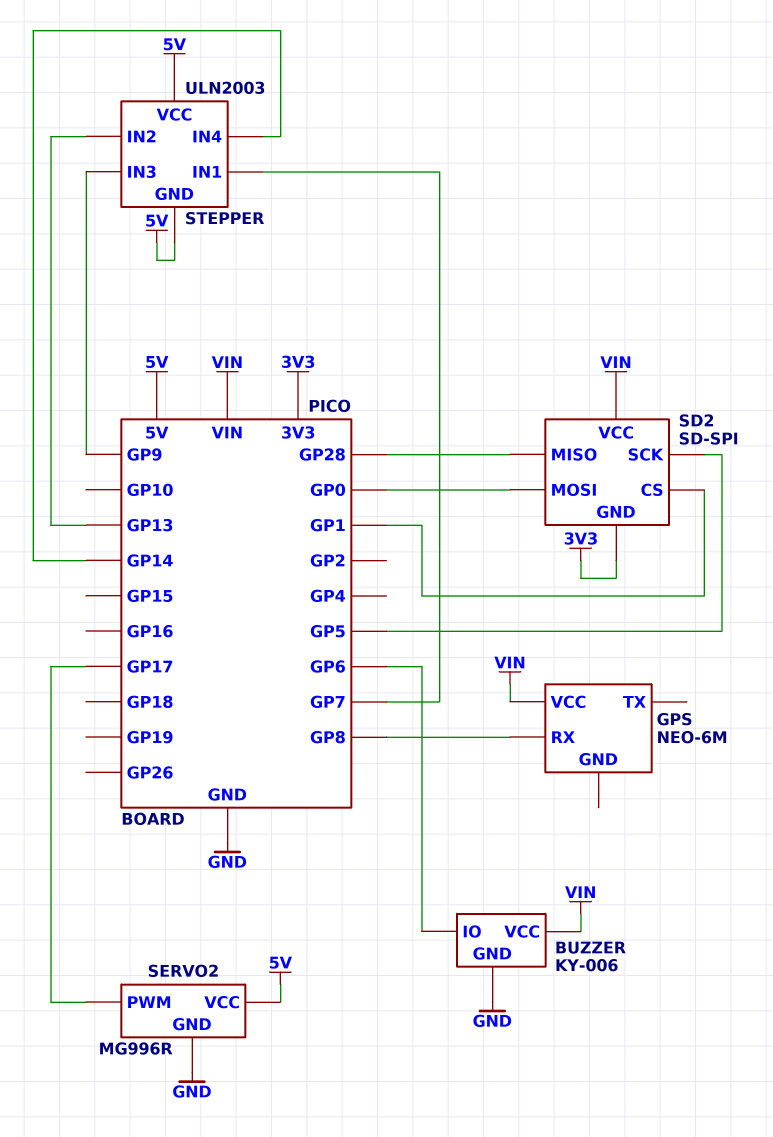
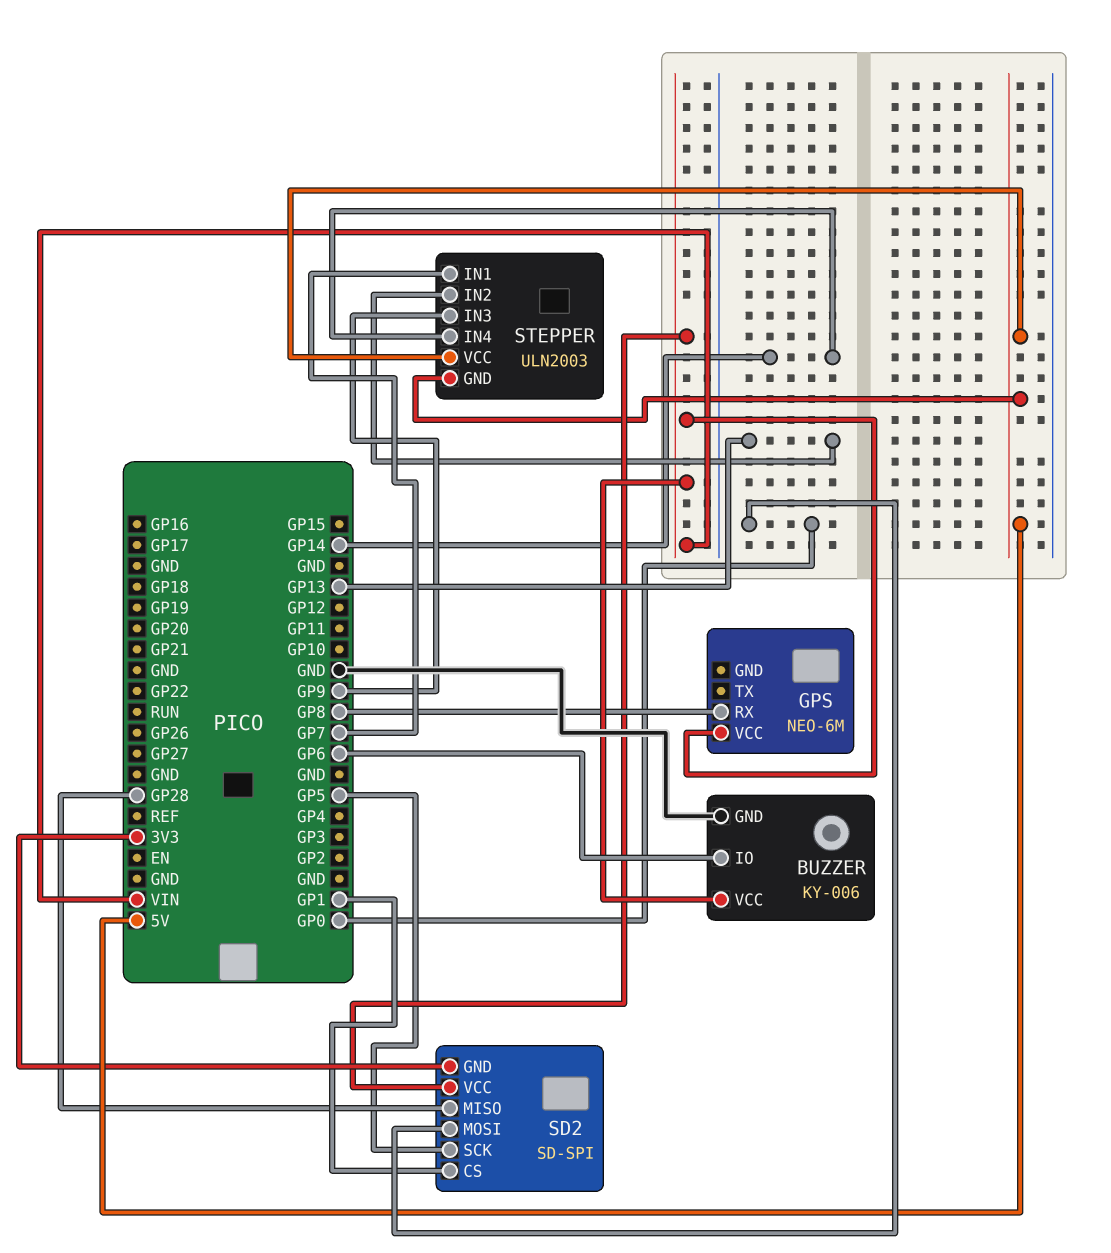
SERVO2: MG996R -> none
SERVO2 pin GND: GND -> none
SERVO2 pin PWM: GP17 -> none
SERVO2 pin VCC: 5V -> none

